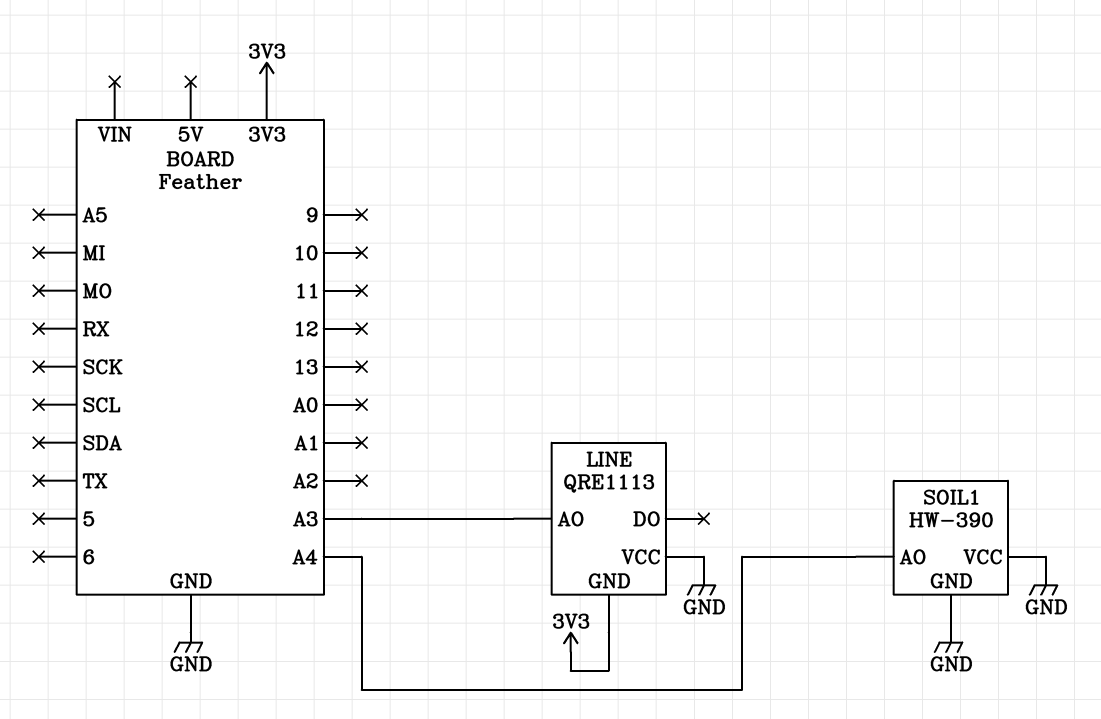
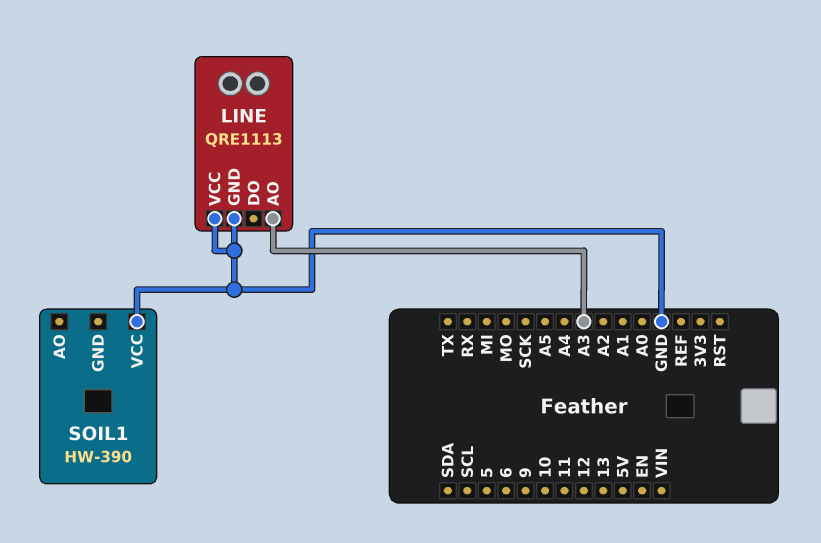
LINE pin GND: 3V3 -> GND
SOIL1 pin AO: A4 -> none
SOIL1 pin GND: GND -> none

